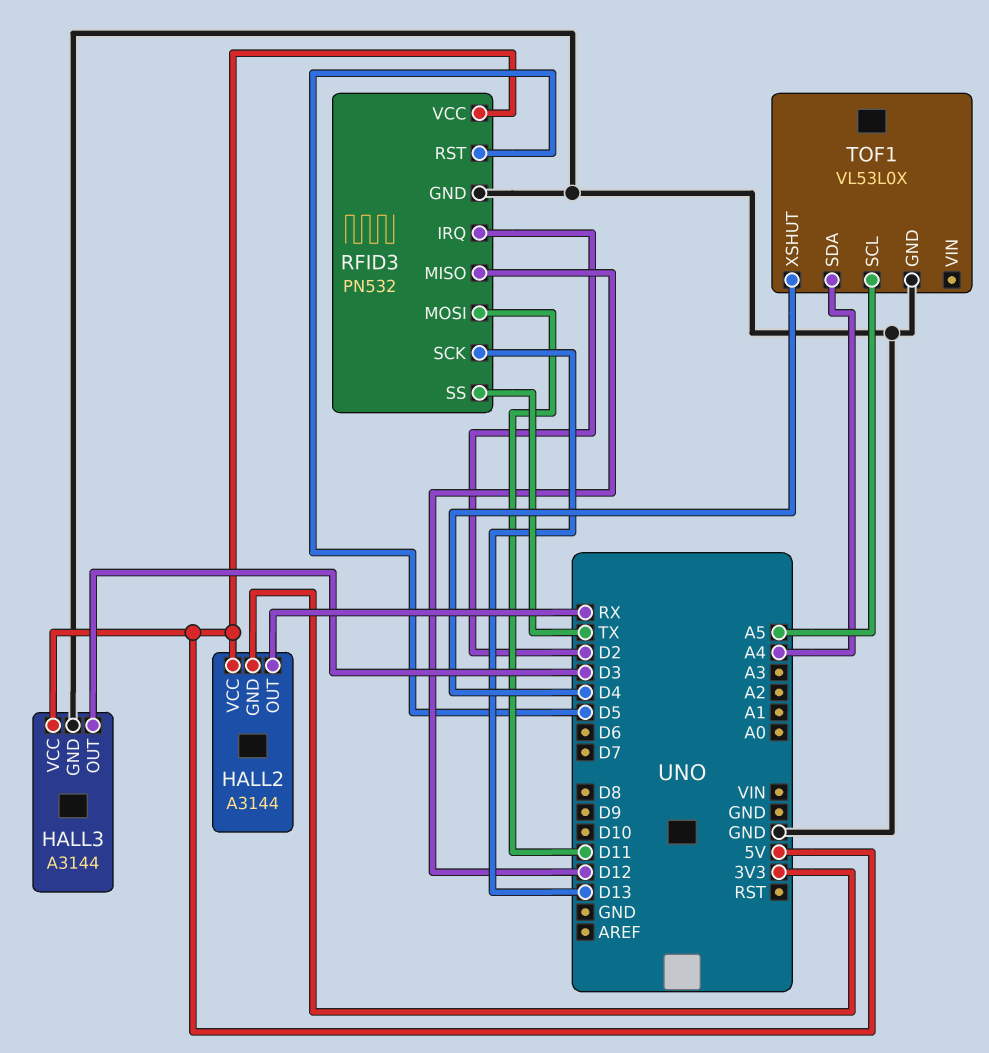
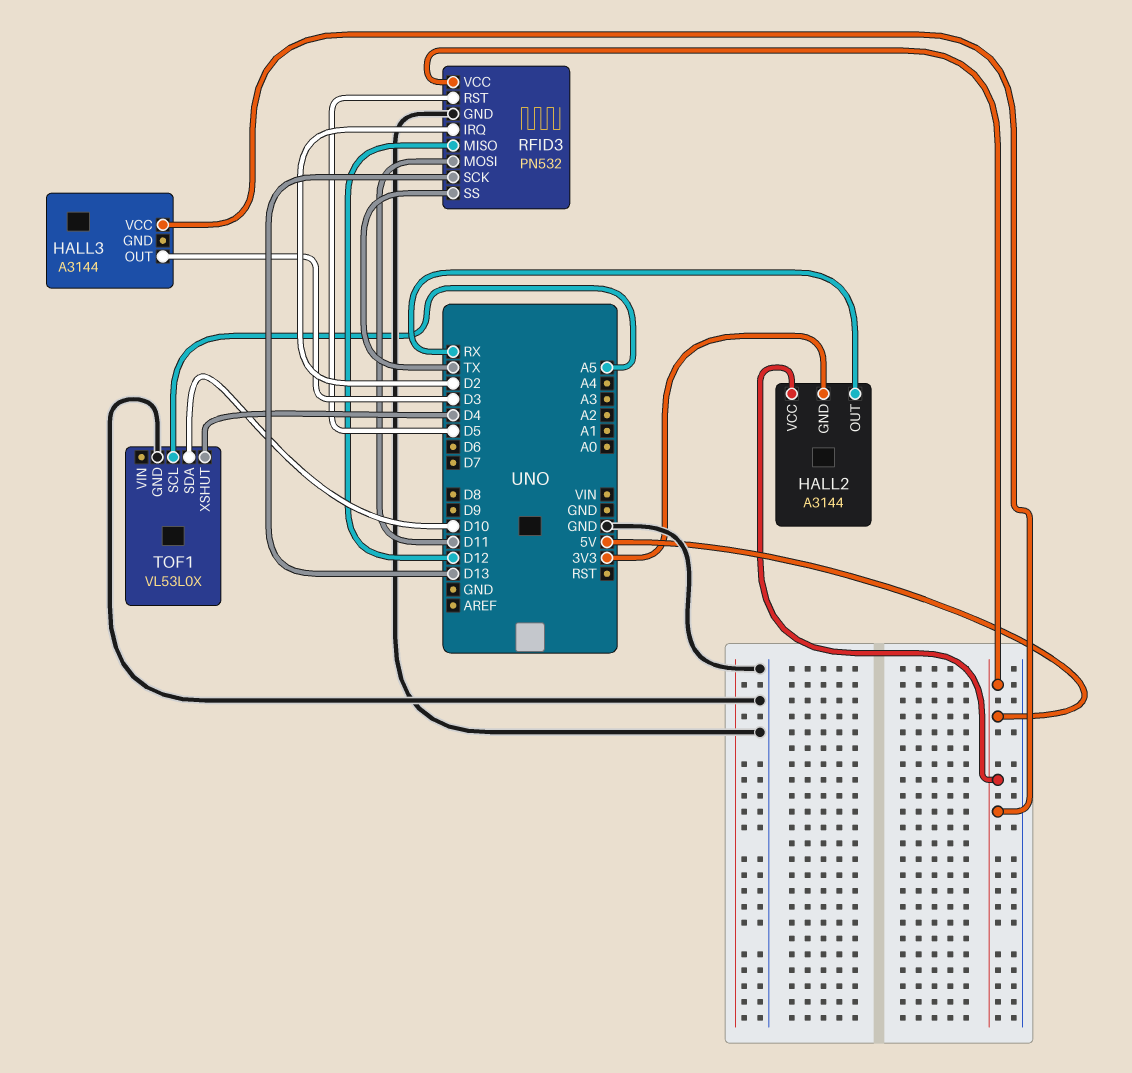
HALL3 pin GND: GND -> none
TOF1 pin SDA: A4 -> D10

